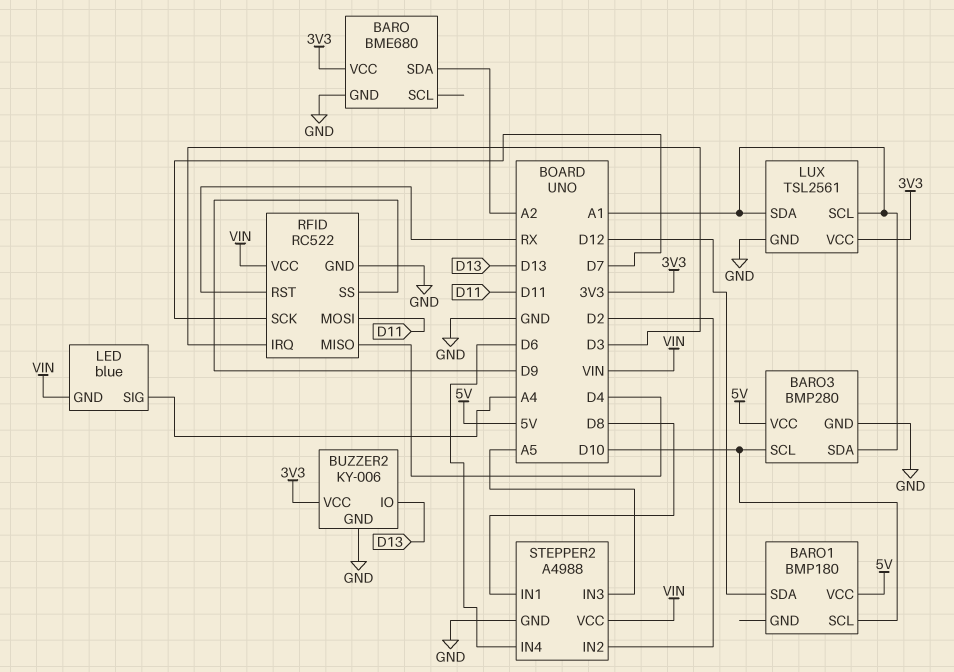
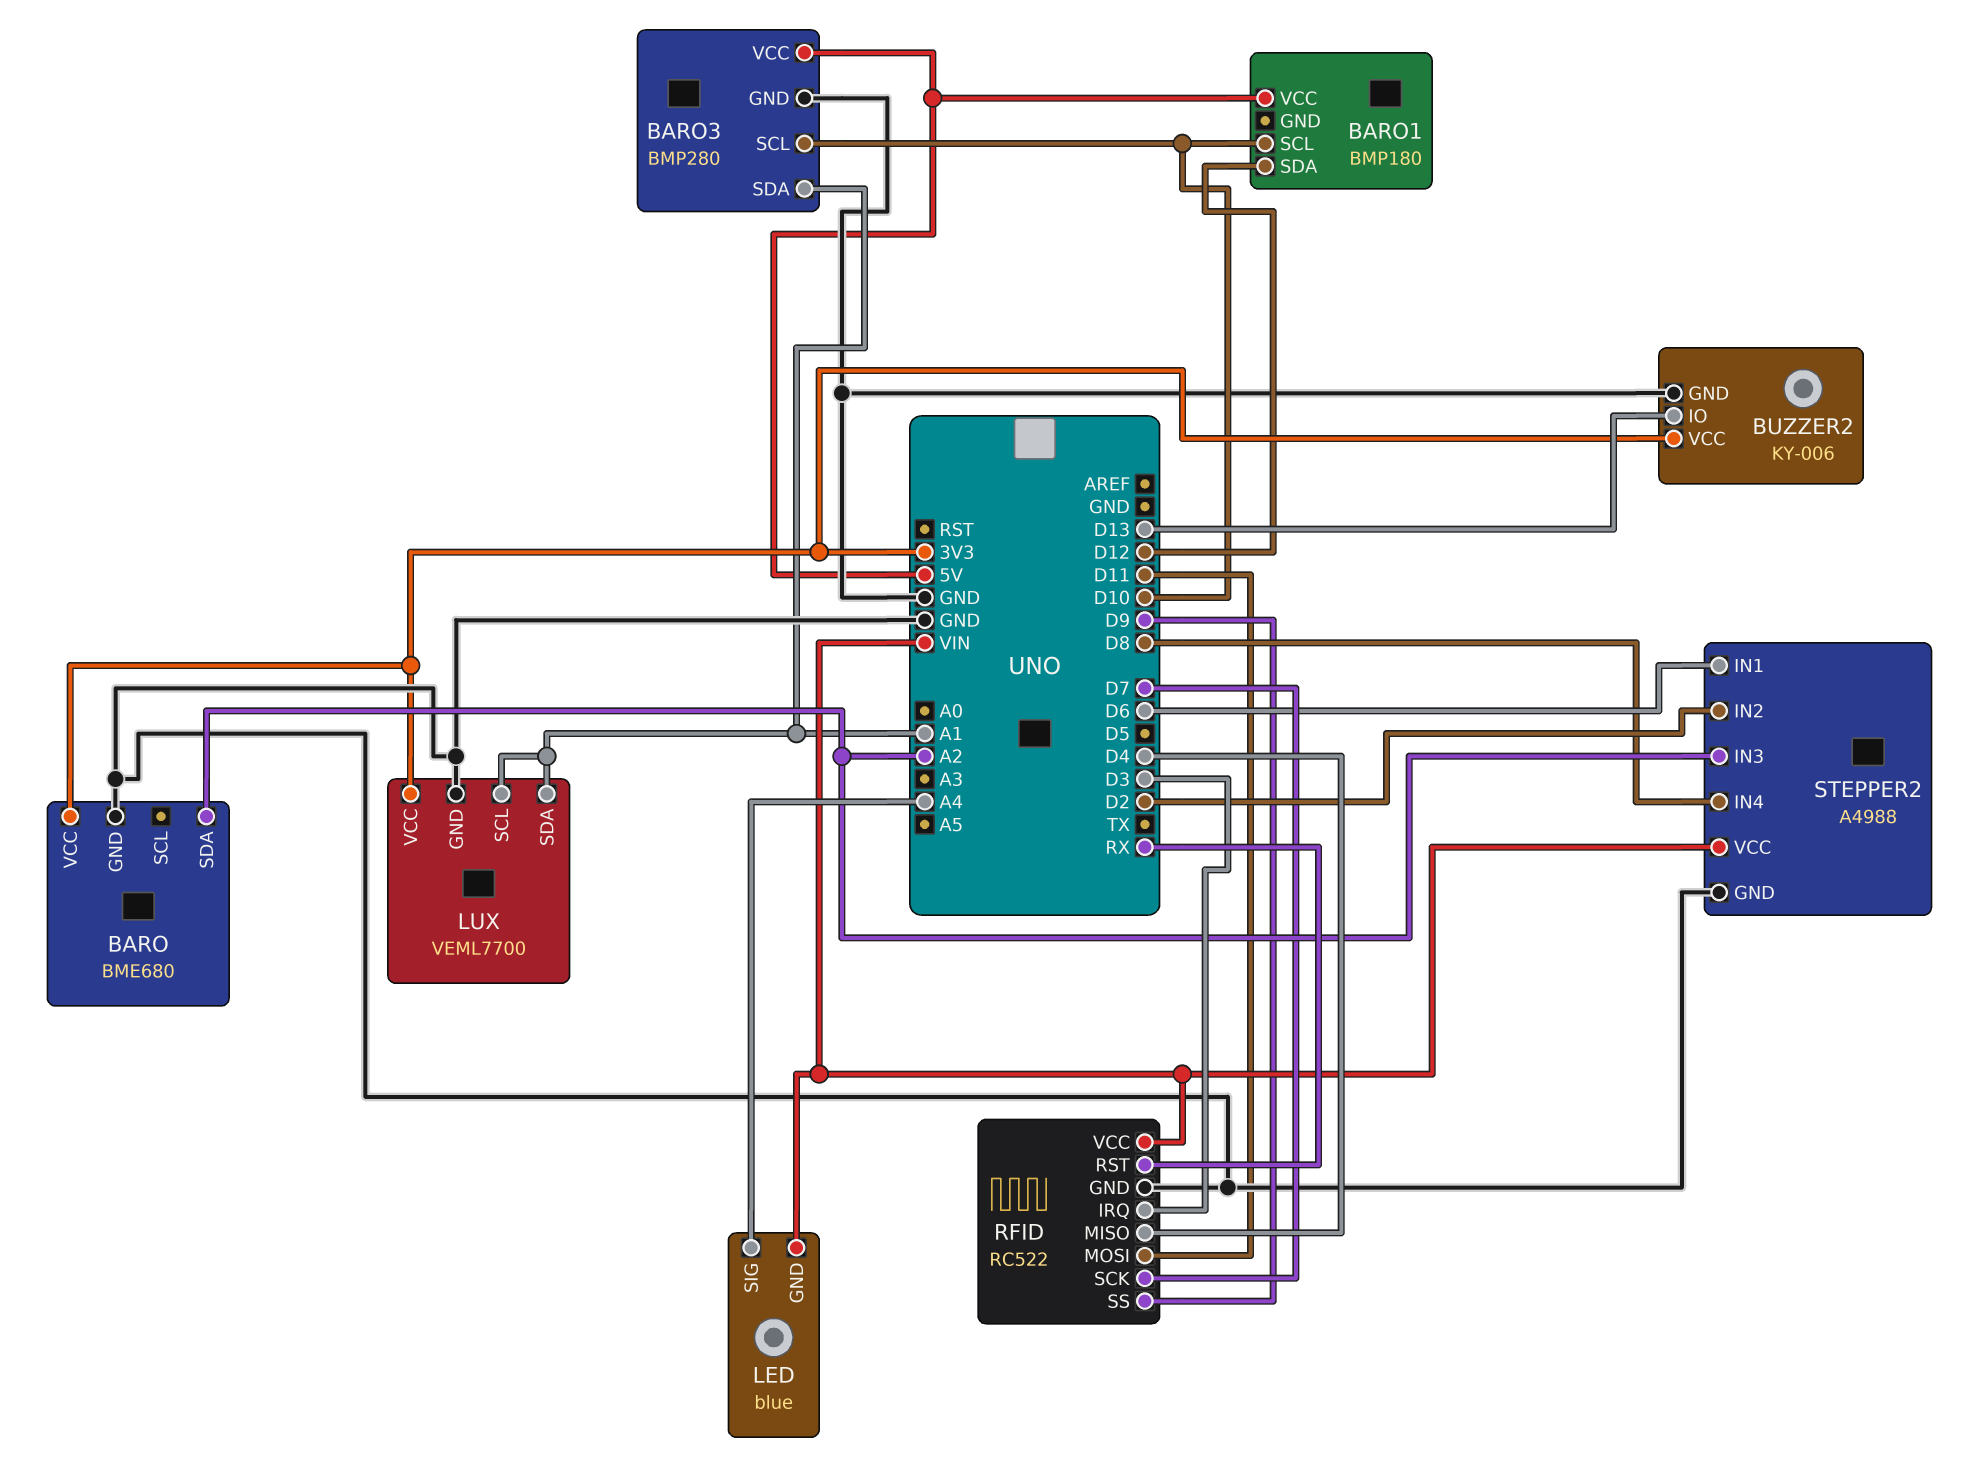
LUX: TSL2561 -> VEML7700
STEPPER2 pin IN1: D8 -> D6
STEPPER2 pin IN3: A5 -> A2
STEPPER2 pin IN4: D6 -> D8

